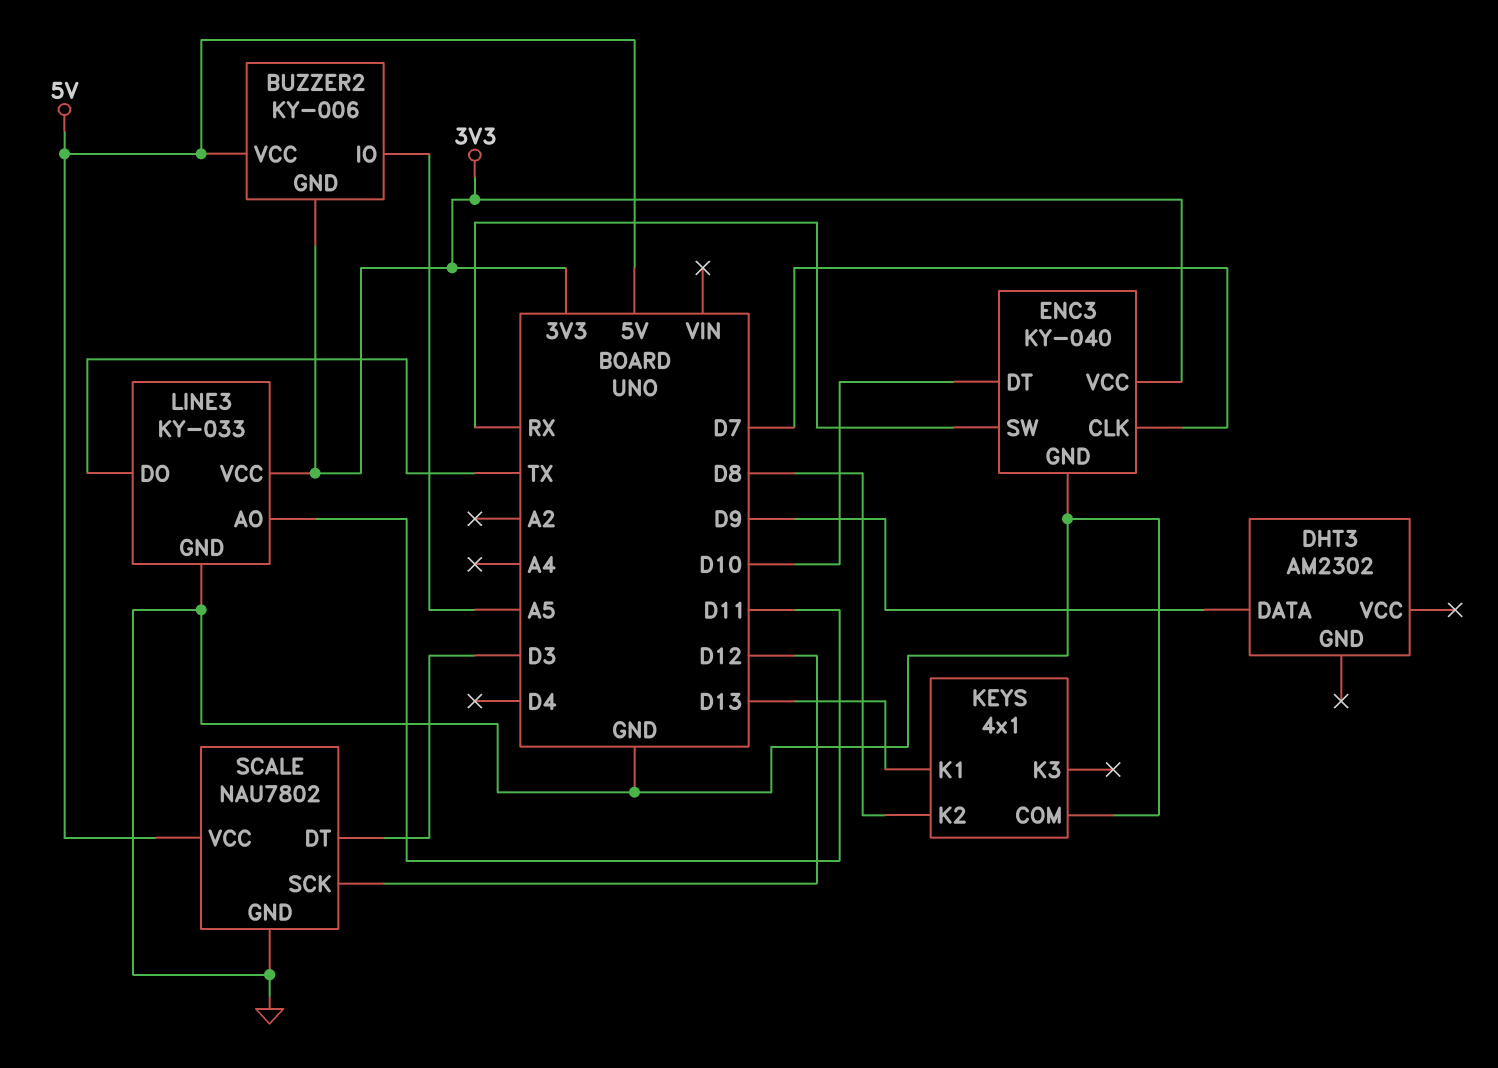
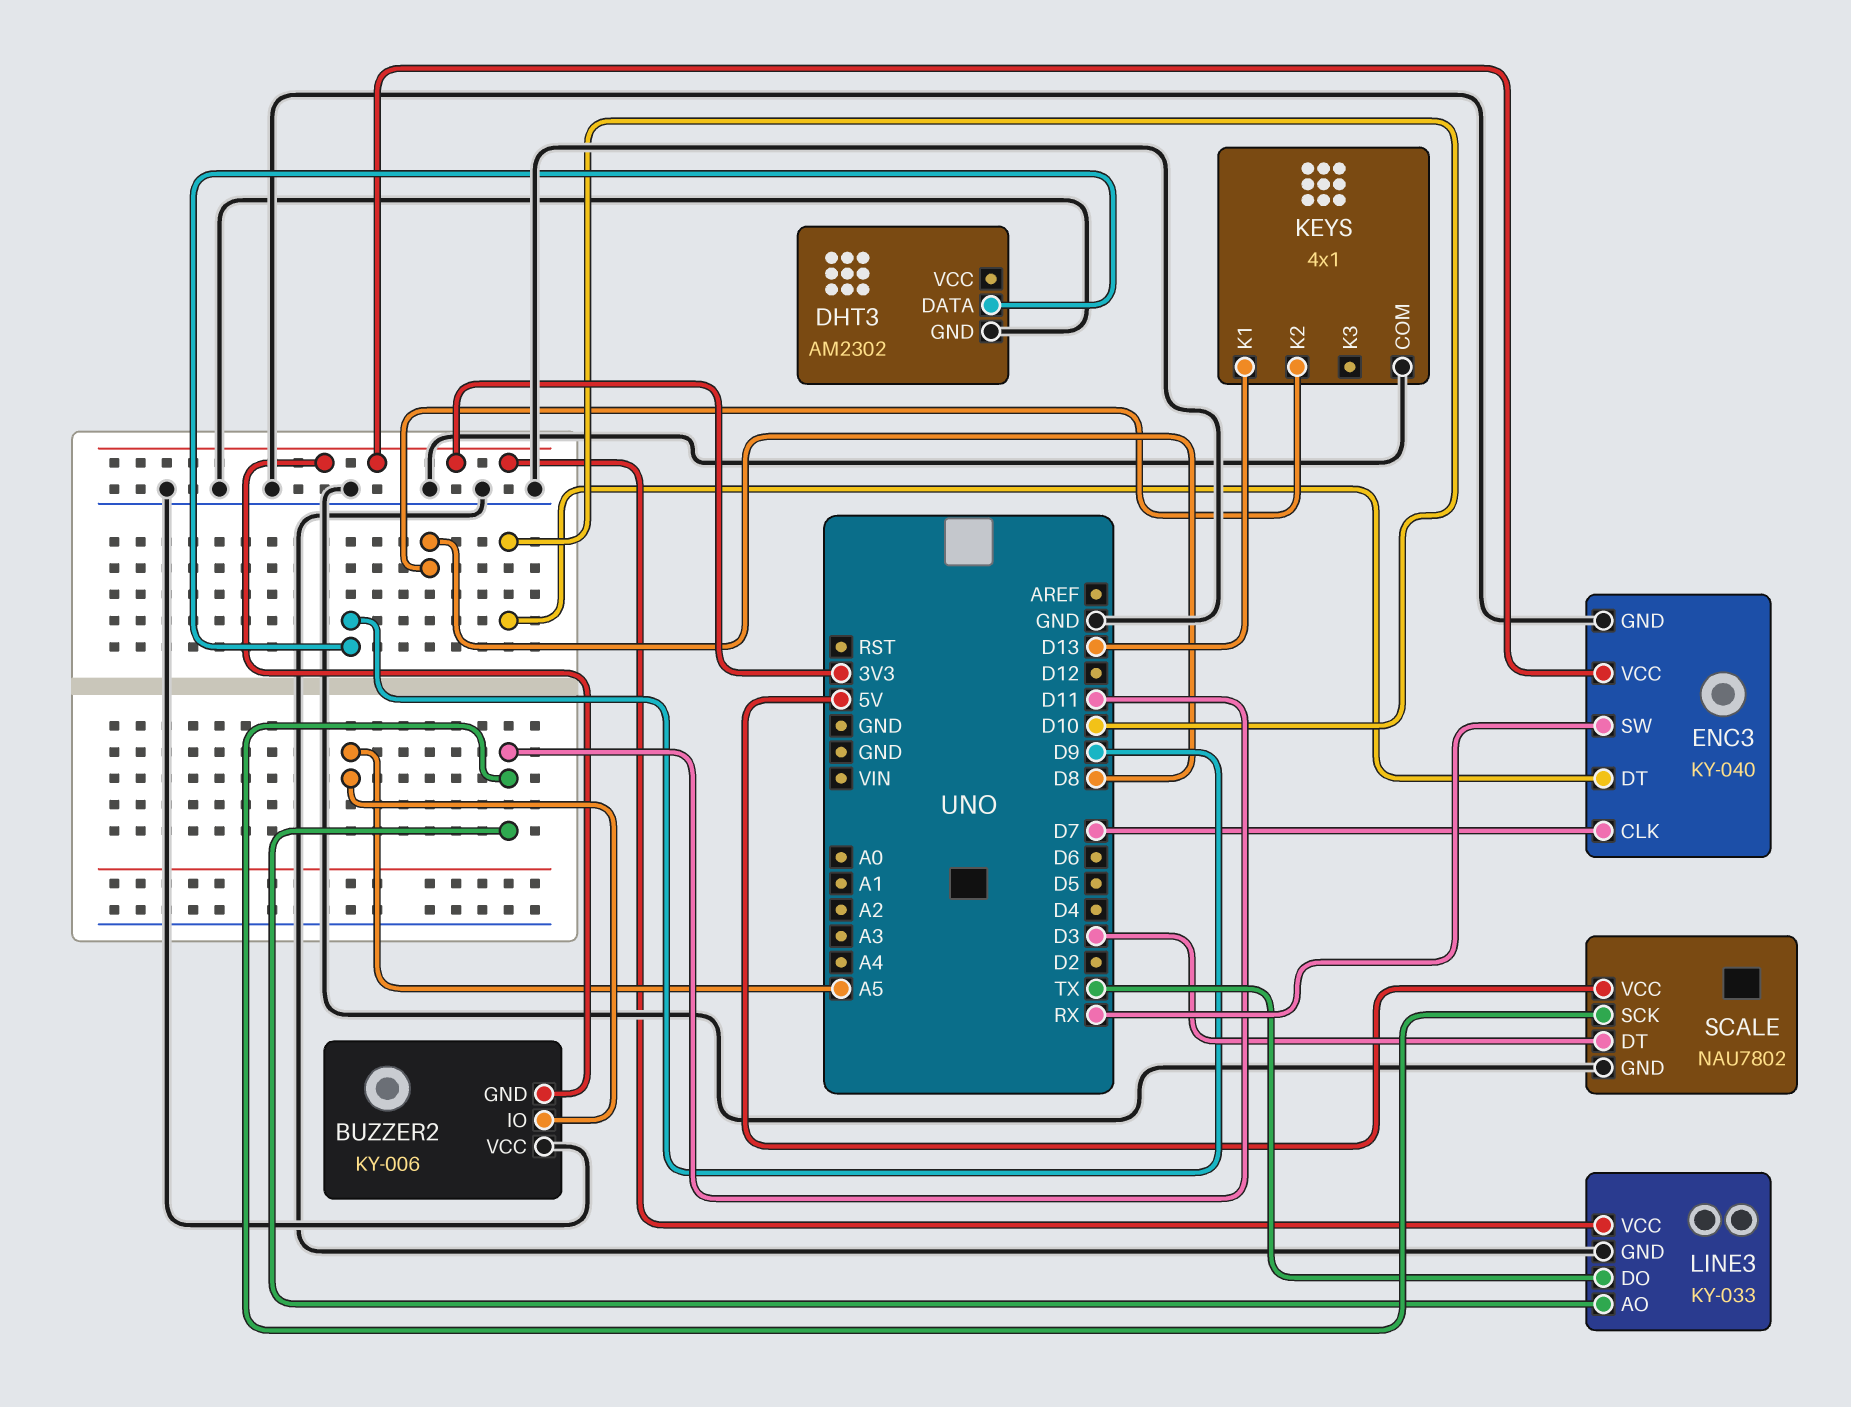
BUZZER2 pin VCC: 5V -> GND
DHT3 pin GND: none -> GND
SCALE pin SCK: D12 -> D11

